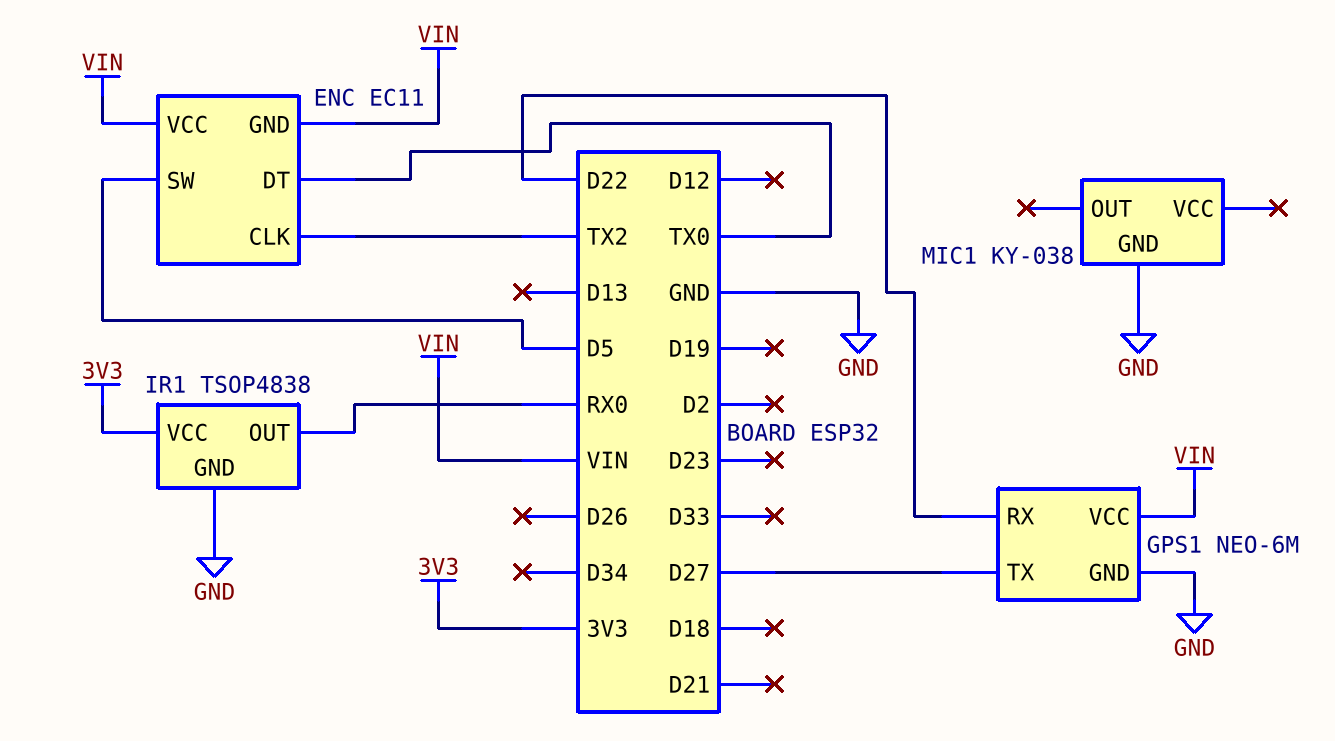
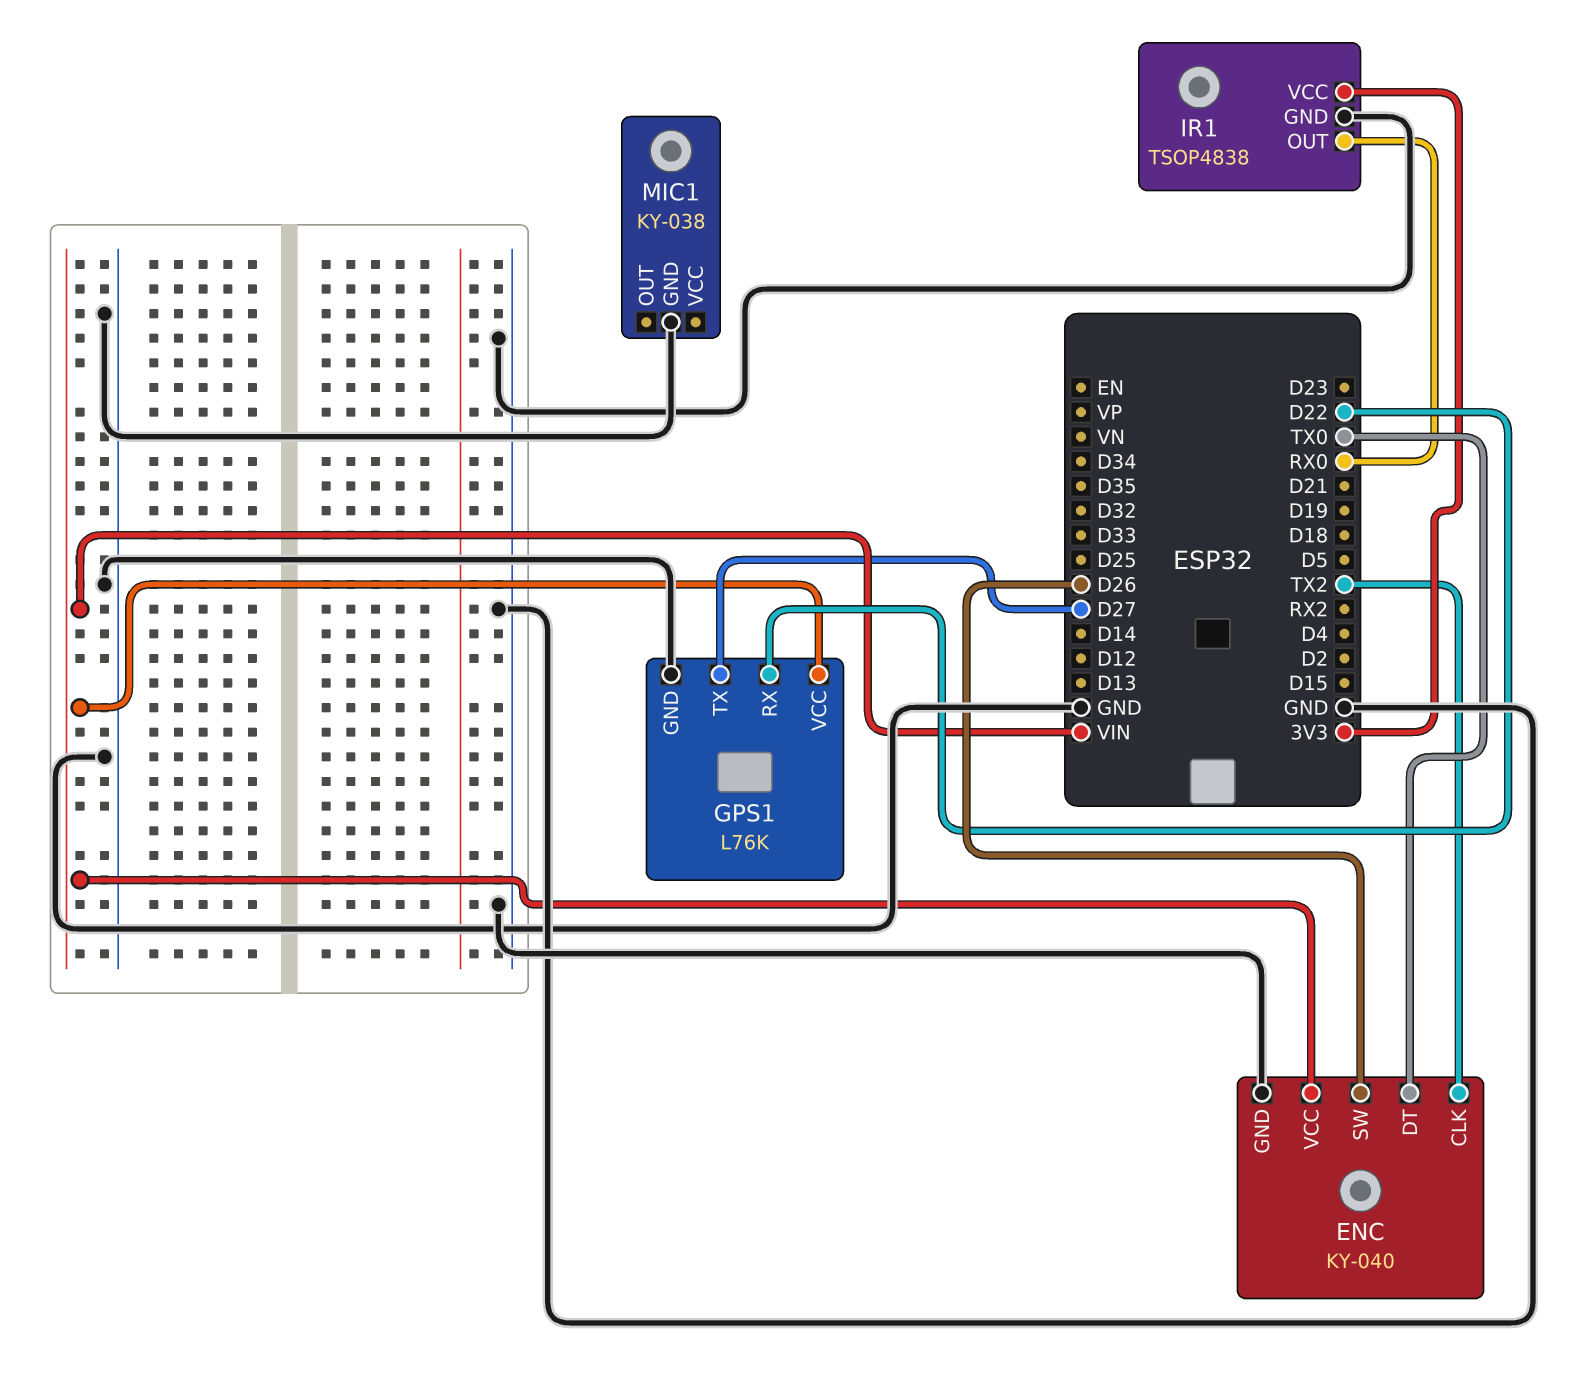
ENC: EC11 -> KY-040
ENC pin GND: VIN -> GND
ENC pin SW: D5 -> D26
GPS1: NEO-6M -> L76K

